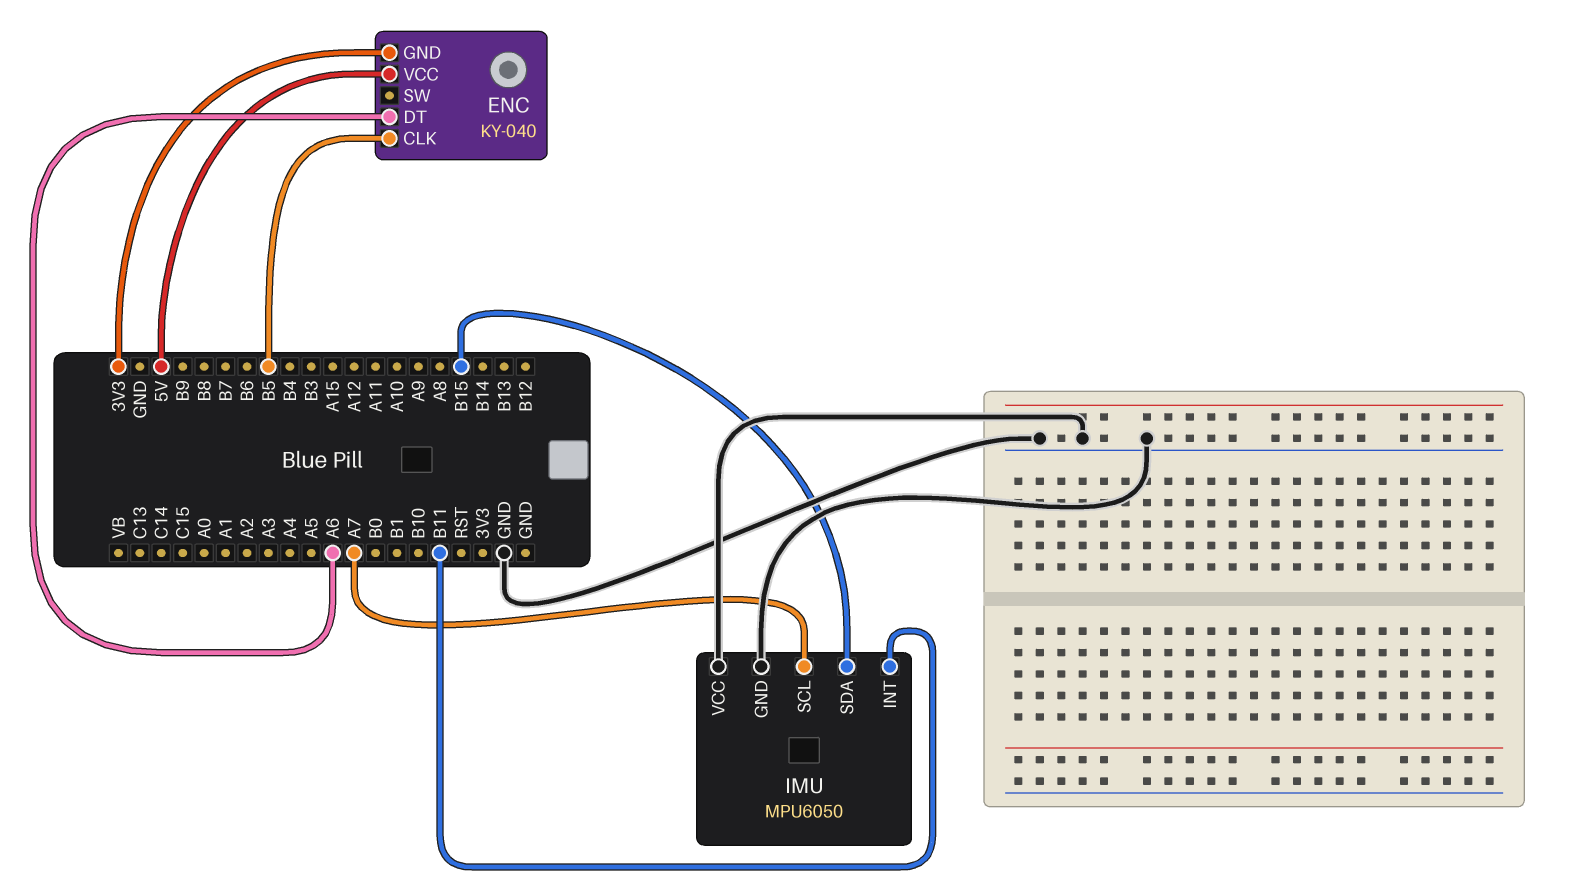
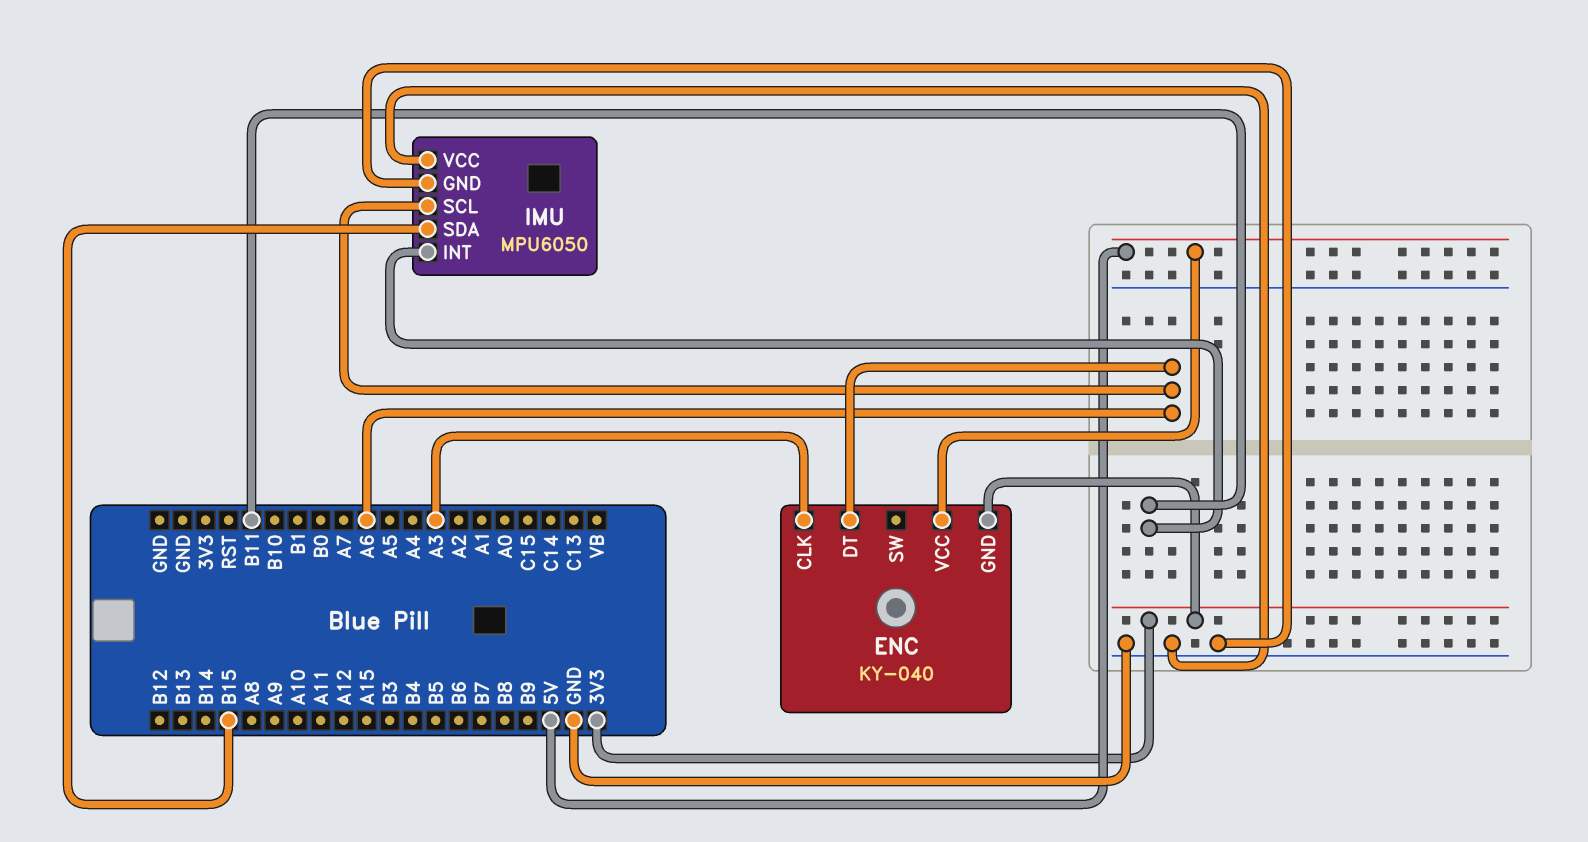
ENC pin CLK: B5 -> A3
IMU pin SCL: A7 -> A6

